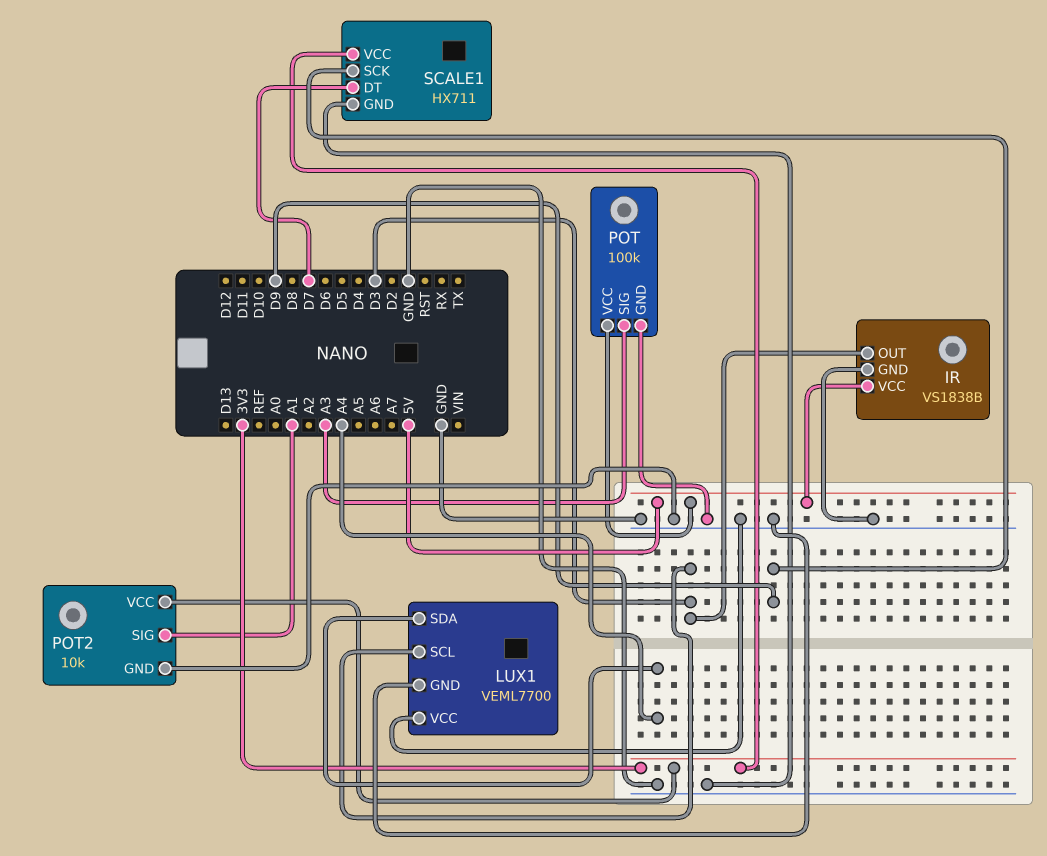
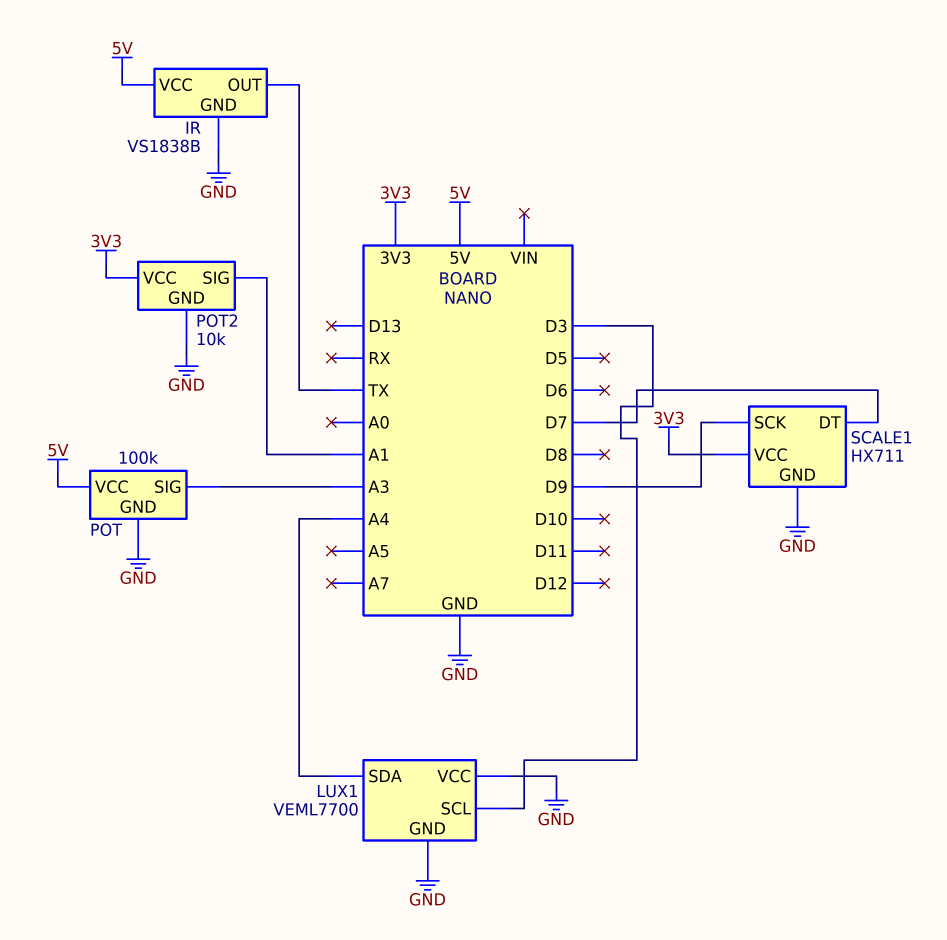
IR pin OUT: D3 -> TX

